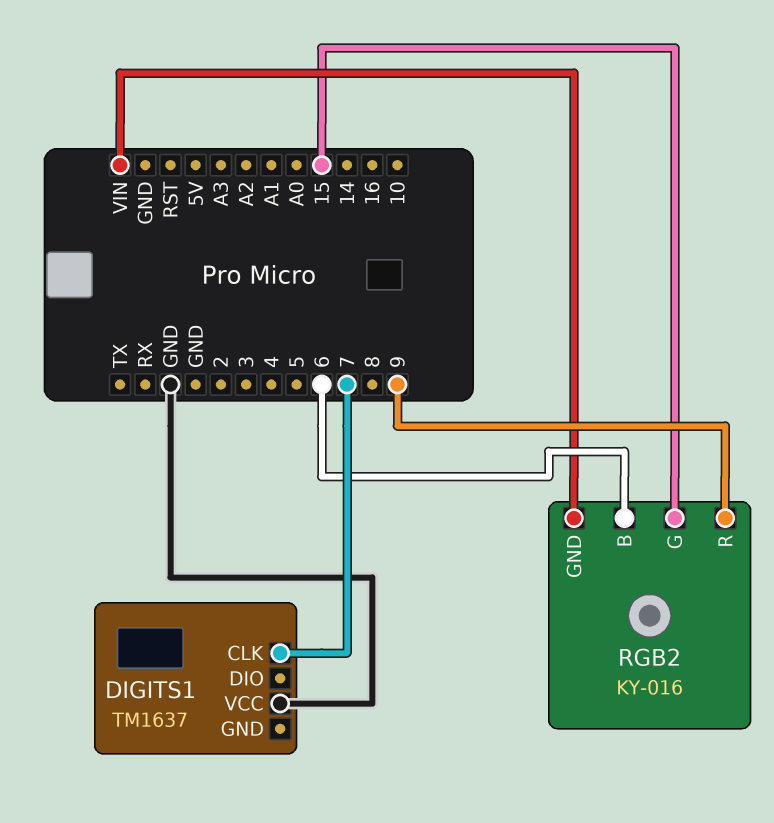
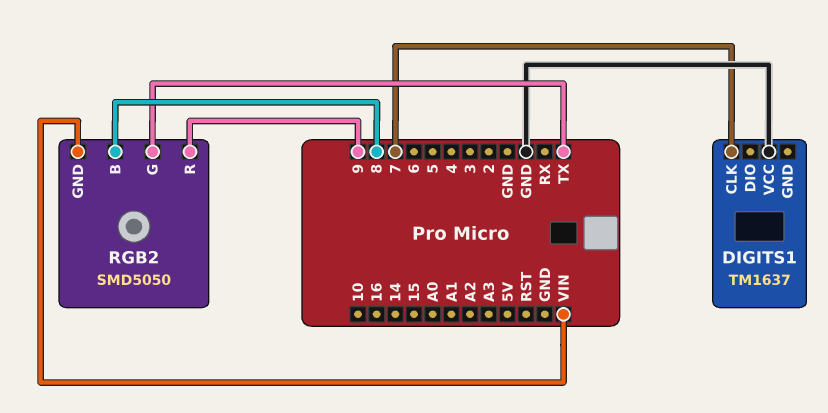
RGB2: KY-016 -> SMD5050
RGB2 pin B: 6 -> 8
RGB2 pin G: 15 -> TX

